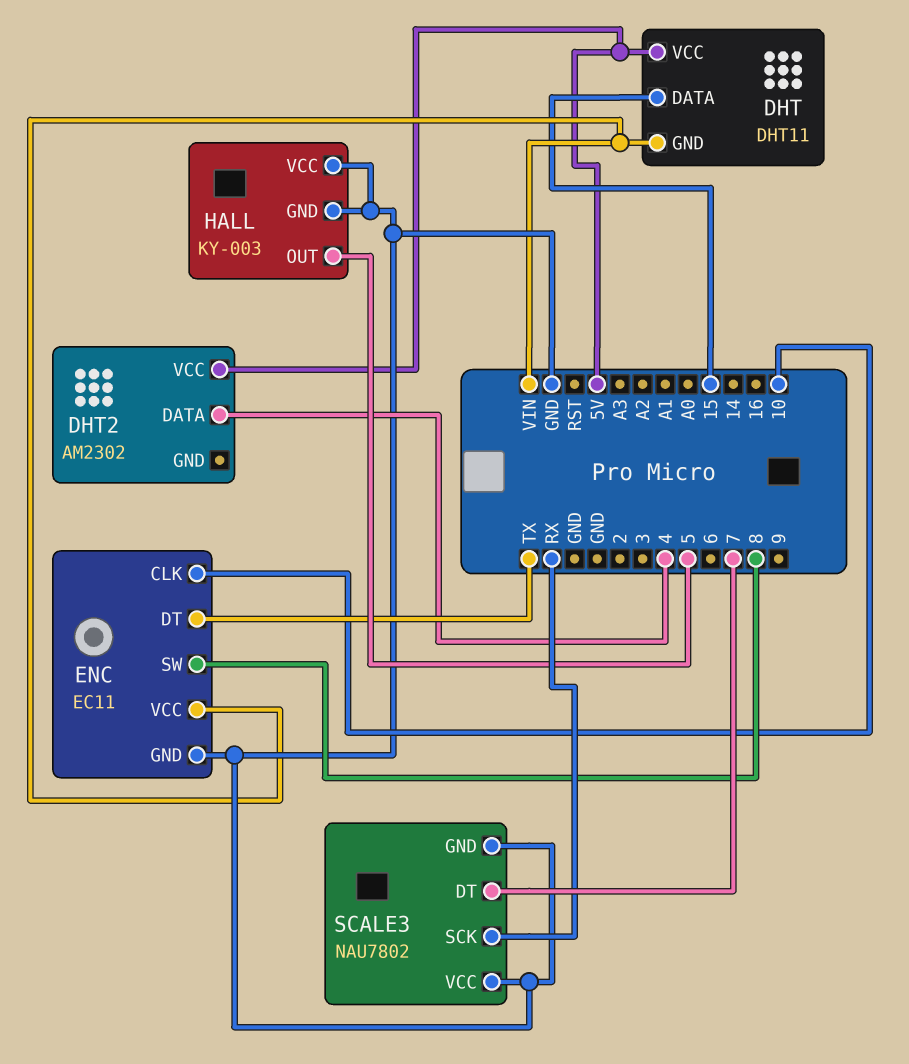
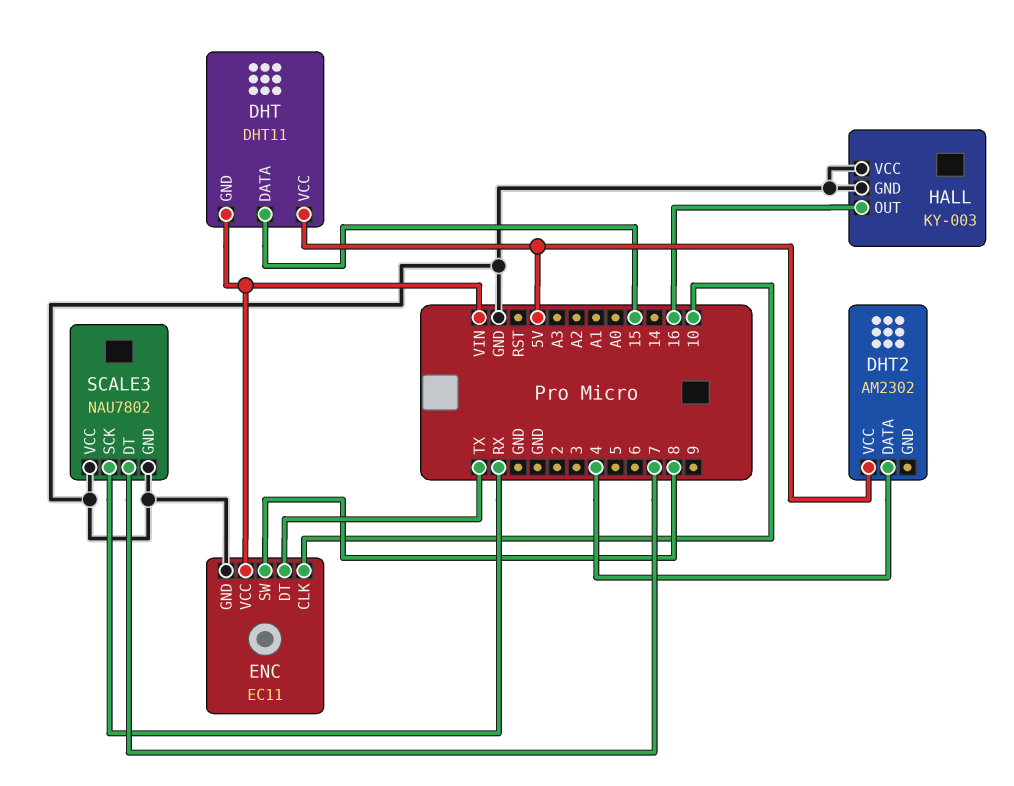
HALL pin OUT: 5 -> 16

